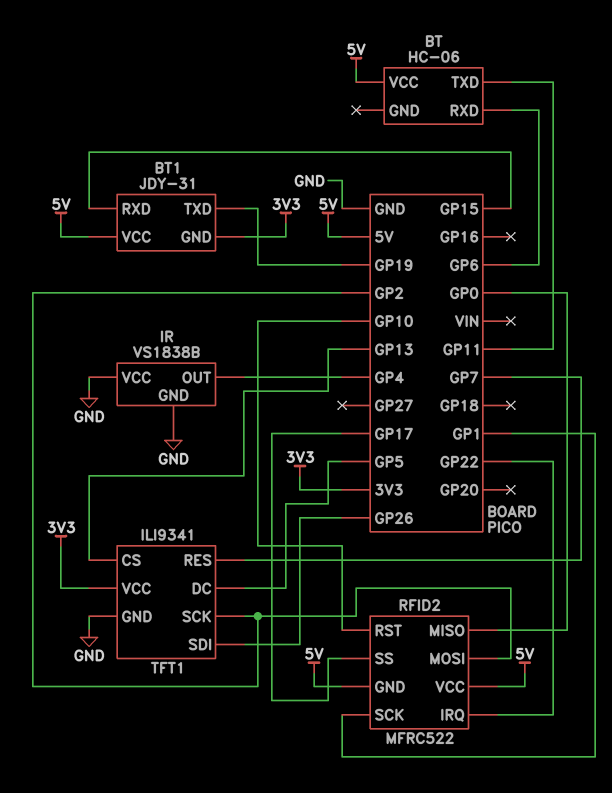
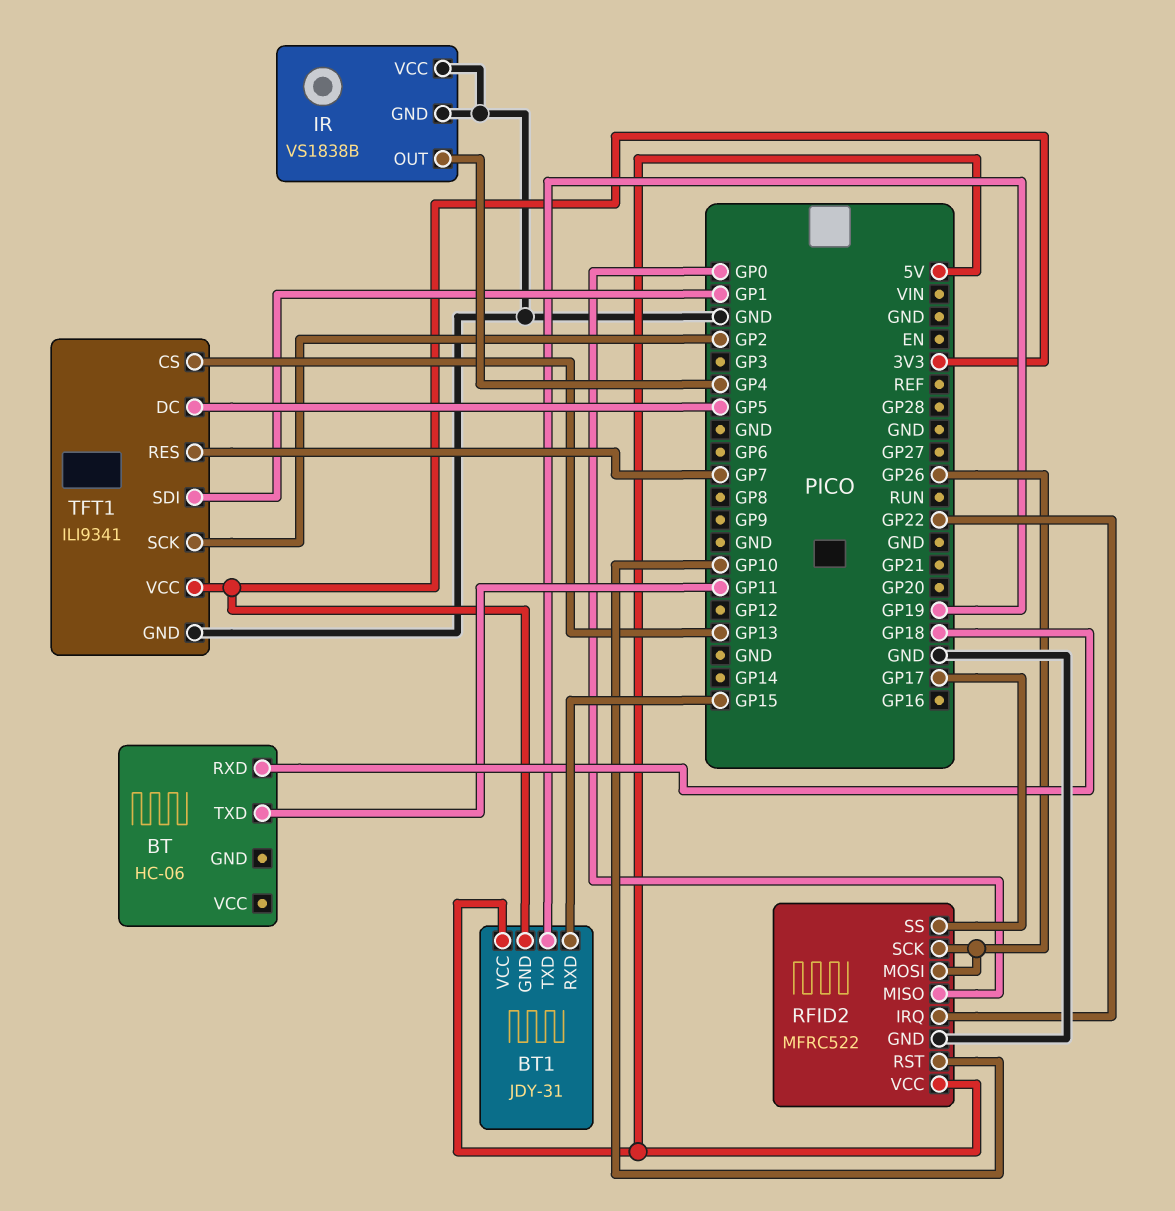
BT pin RXD: GP6 -> GP18
BT pin VCC: 5V -> none
RFID2 pin GND: 5V -> GND
RFID2 pin MOSI: GP2 -> GP26
RFID2 pin SCK: GP1 -> GP26
TFT1 pin SDI: GP26 -> GP1

